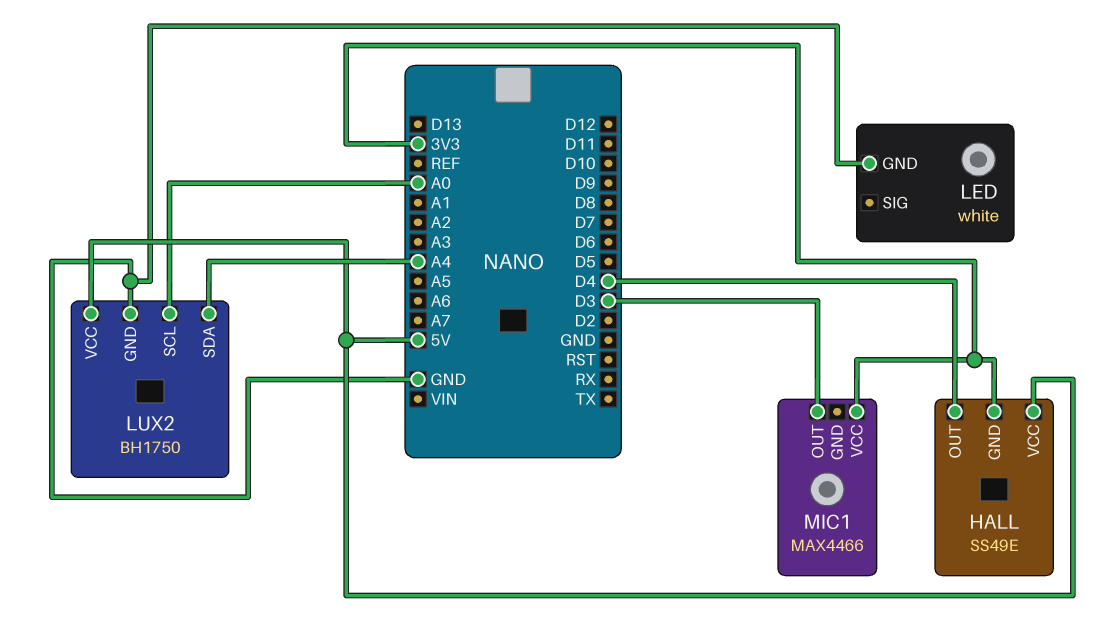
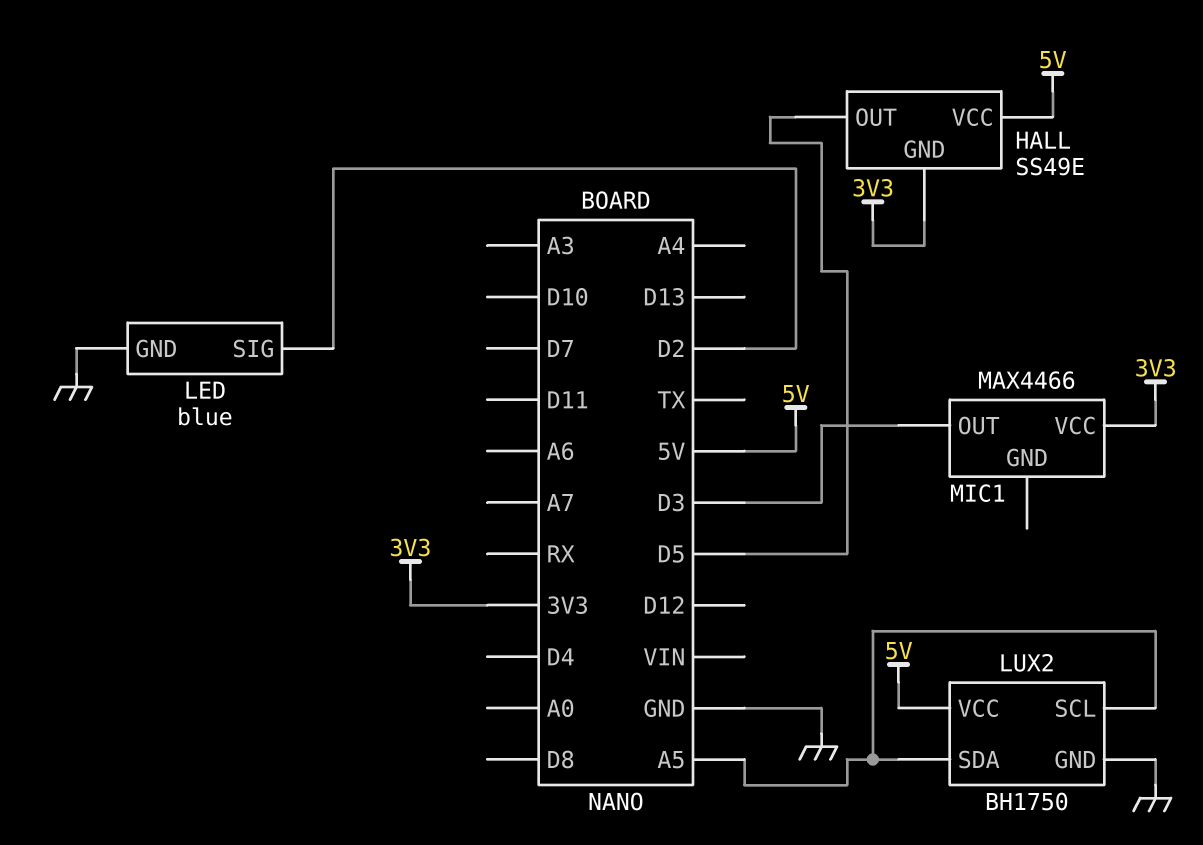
HALL pin OUT: D4 -> D5
LED: white -> blue
LED pin SIG: none -> D2
LUX2 pin SCL: A0 -> A5
LUX2 pin SDA: A4 -> A5

